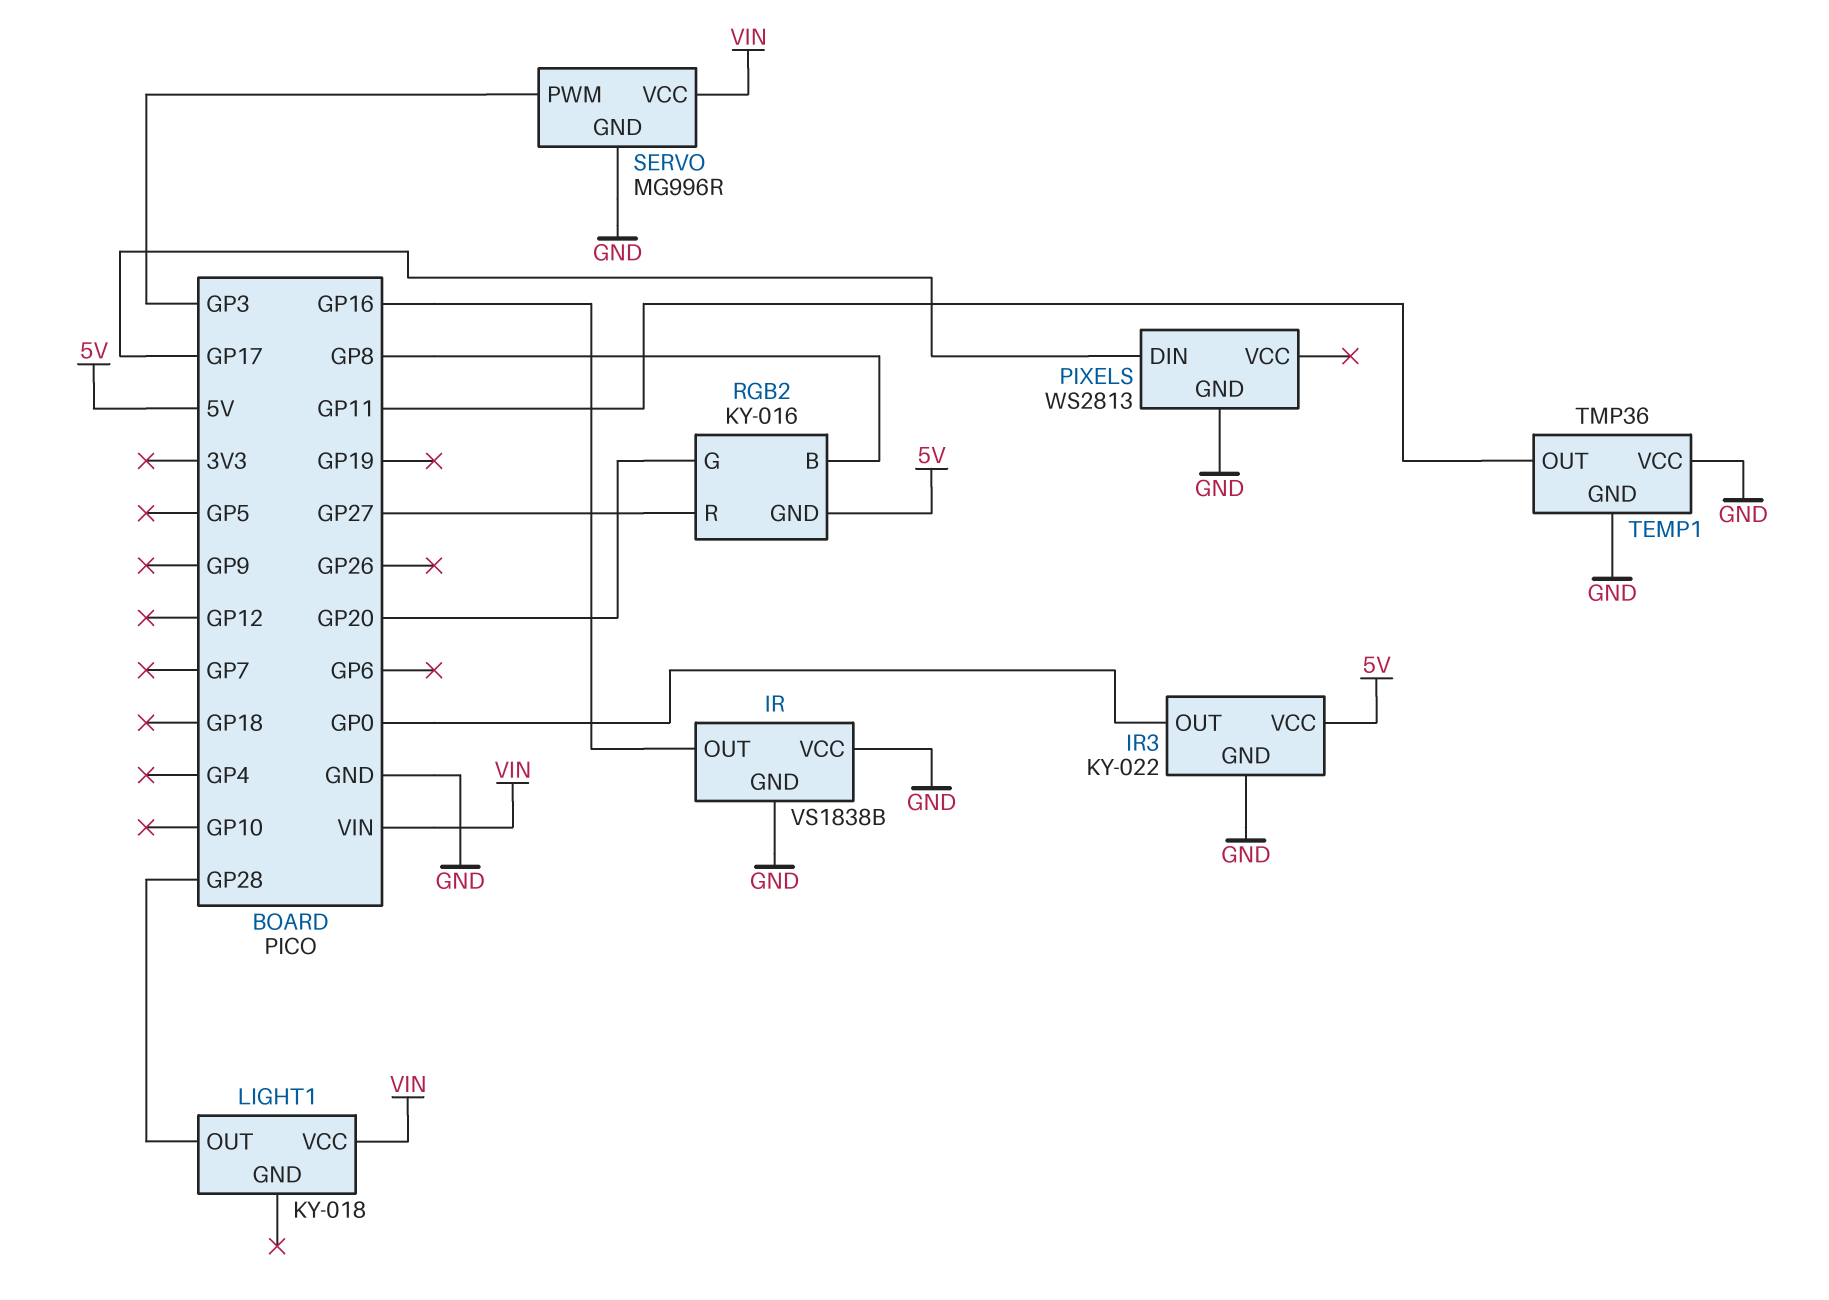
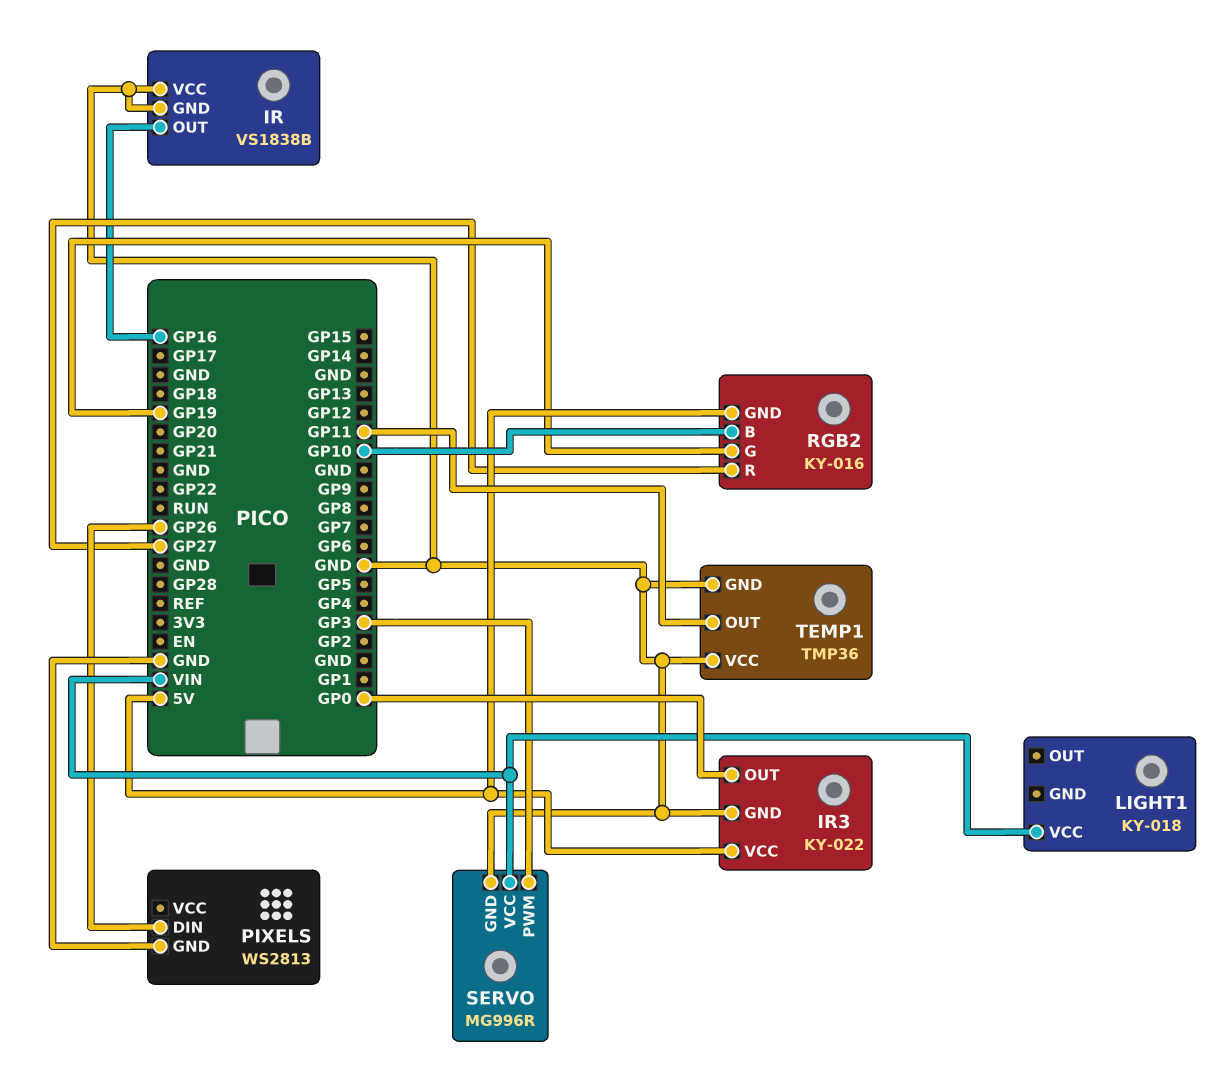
LIGHT1 pin OUT: GP28 -> none
PIXELS pin DIN: GP17 -> GP26
RGB2 pin B: GP8 -> GP10
RGB2 pin G: GP20 -> GP19

